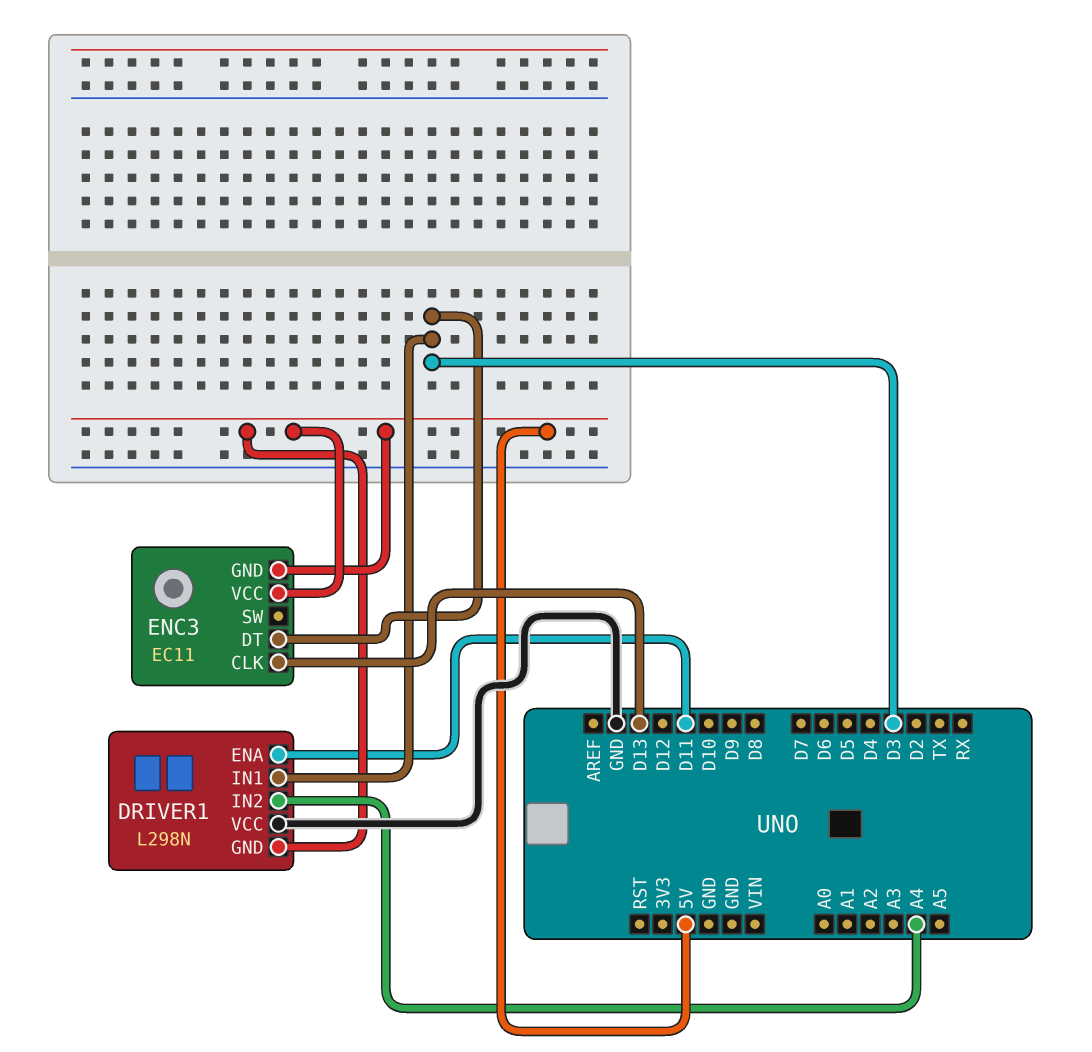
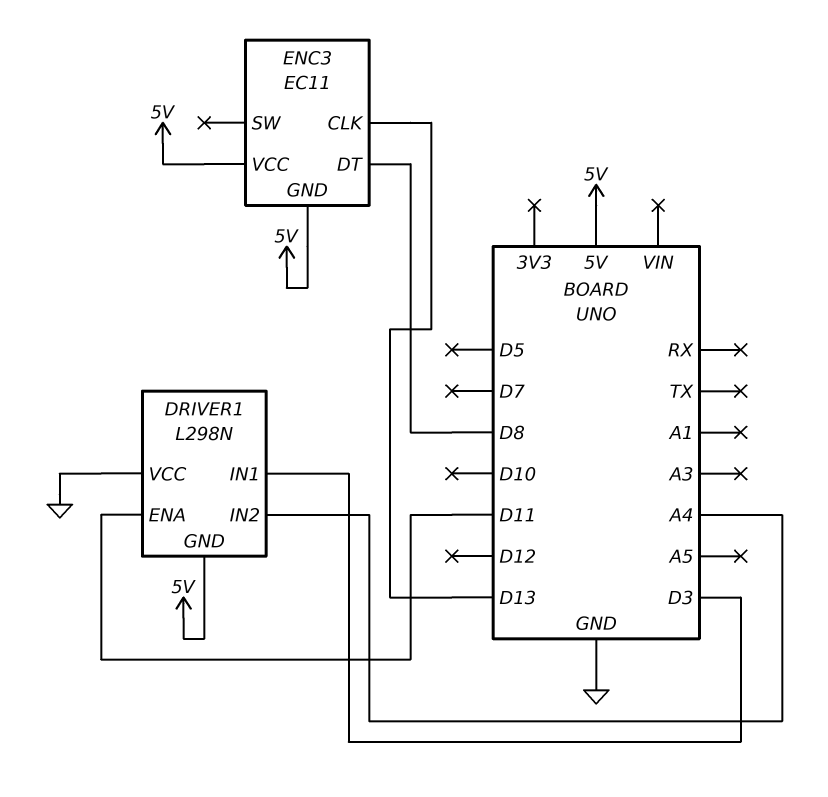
ENC3 pin DT: D3 -> D8

